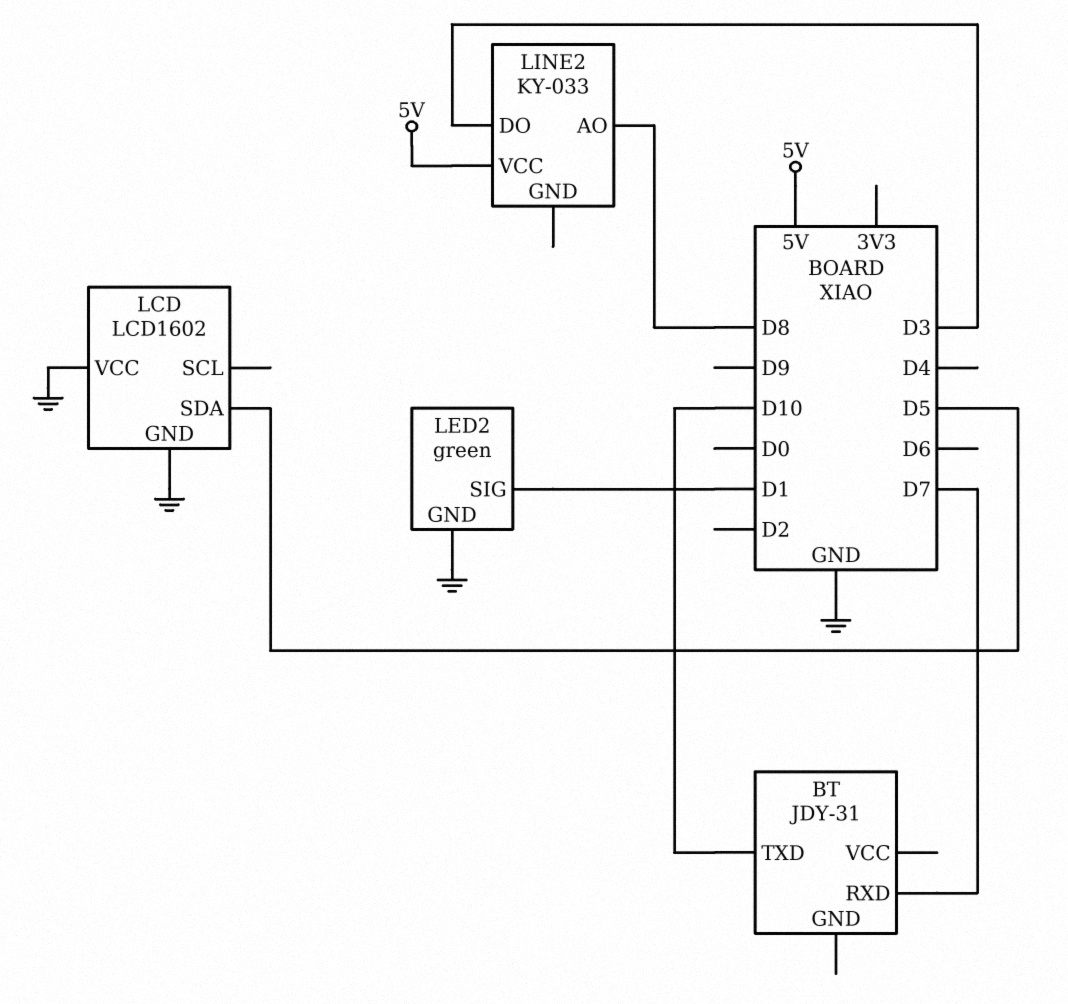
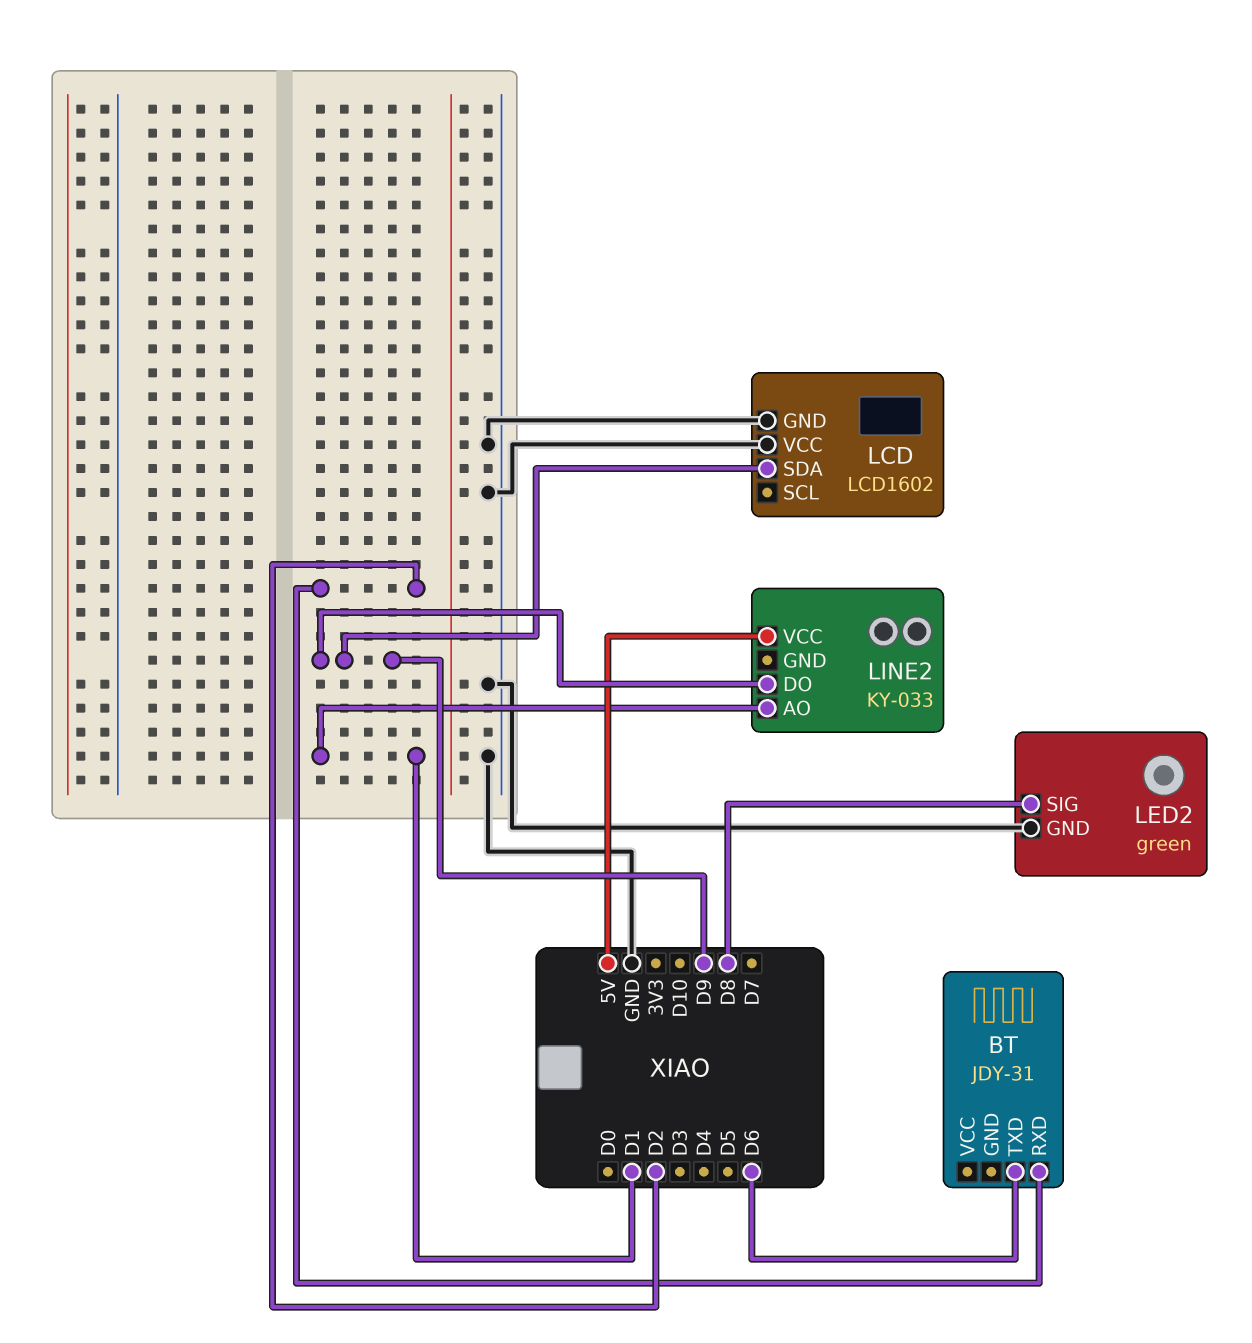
BT pin RXD: D7 -> D2
BT pin TXD: D10 -> D6
LCD pin SDA: D5 -> D9
LED2 pin SIG: D1 -> D8
LINE2 pin AO: D8 -> D1
LINE2 pin DO: D3 -> D9

